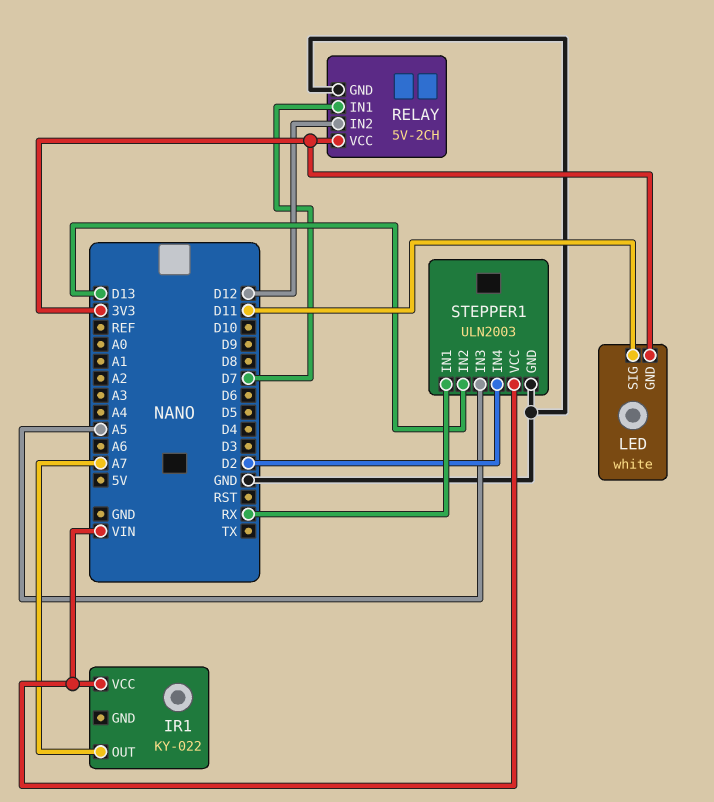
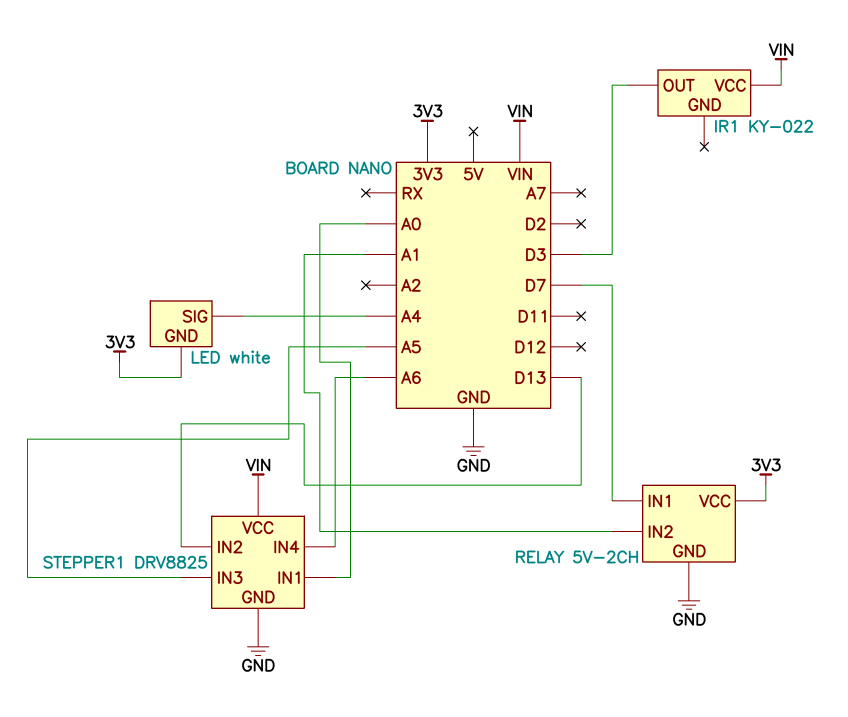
IR1 pin OUT: A7 -> D3
LED pin SIG: D11 -> A4
RELAY pin IN2: D12 -> A1
STEPPER1: ULN2003 -> DRV8825
STEPPER1 pin IN1: RX -> A0
STEPPER1 pin IN4: D2 -> A6

